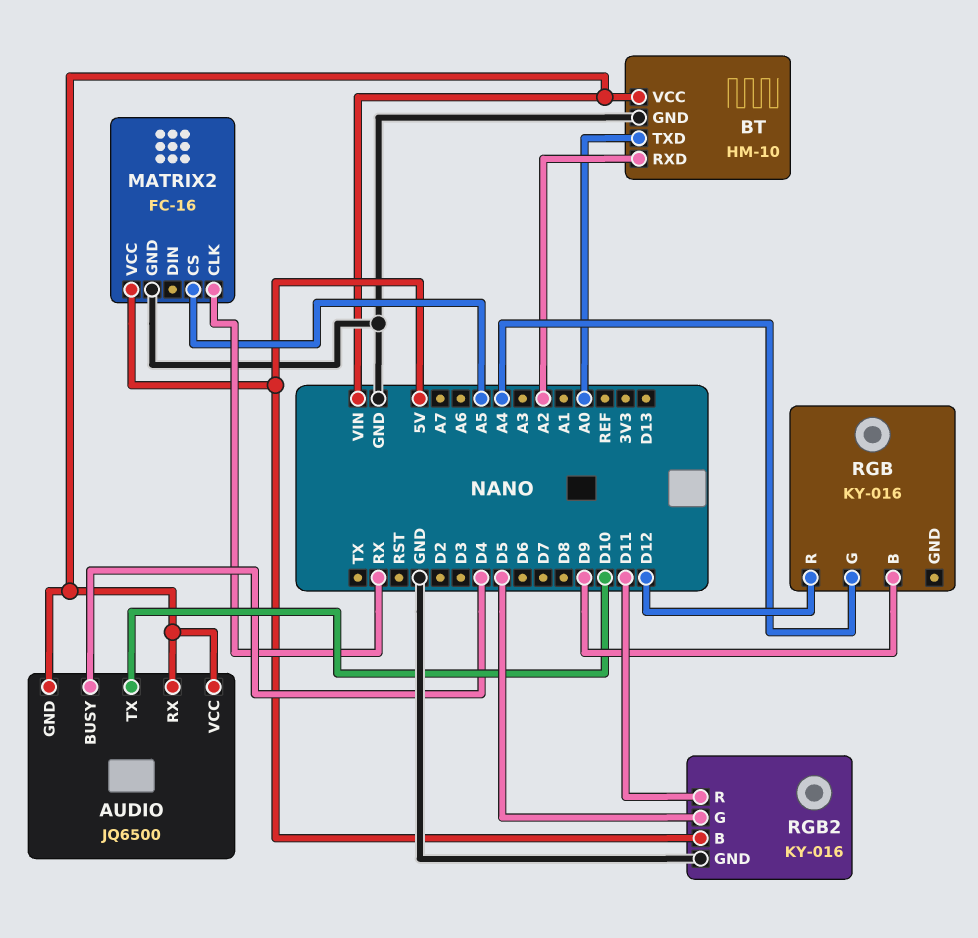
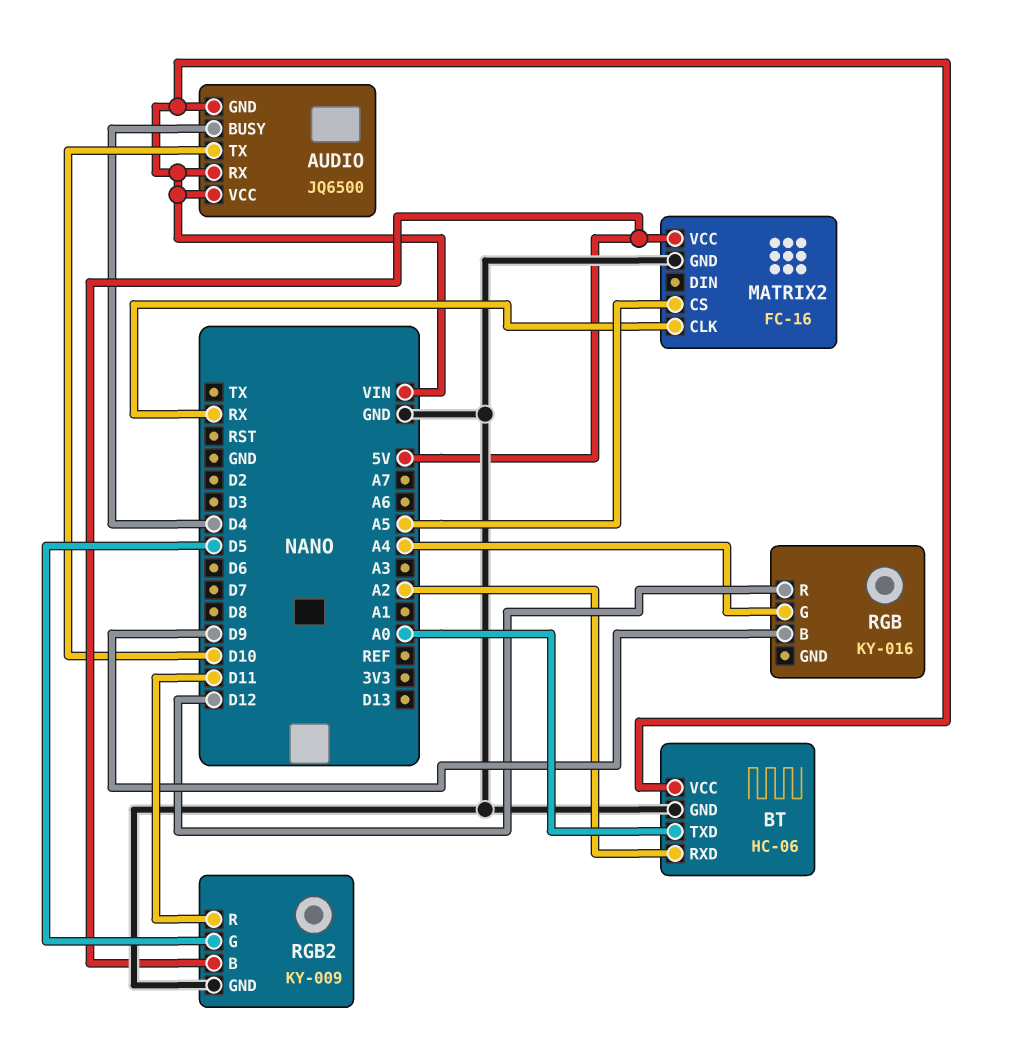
BT: HM-10 -> HC-06
RGB2: KY-016 -> KY-009

